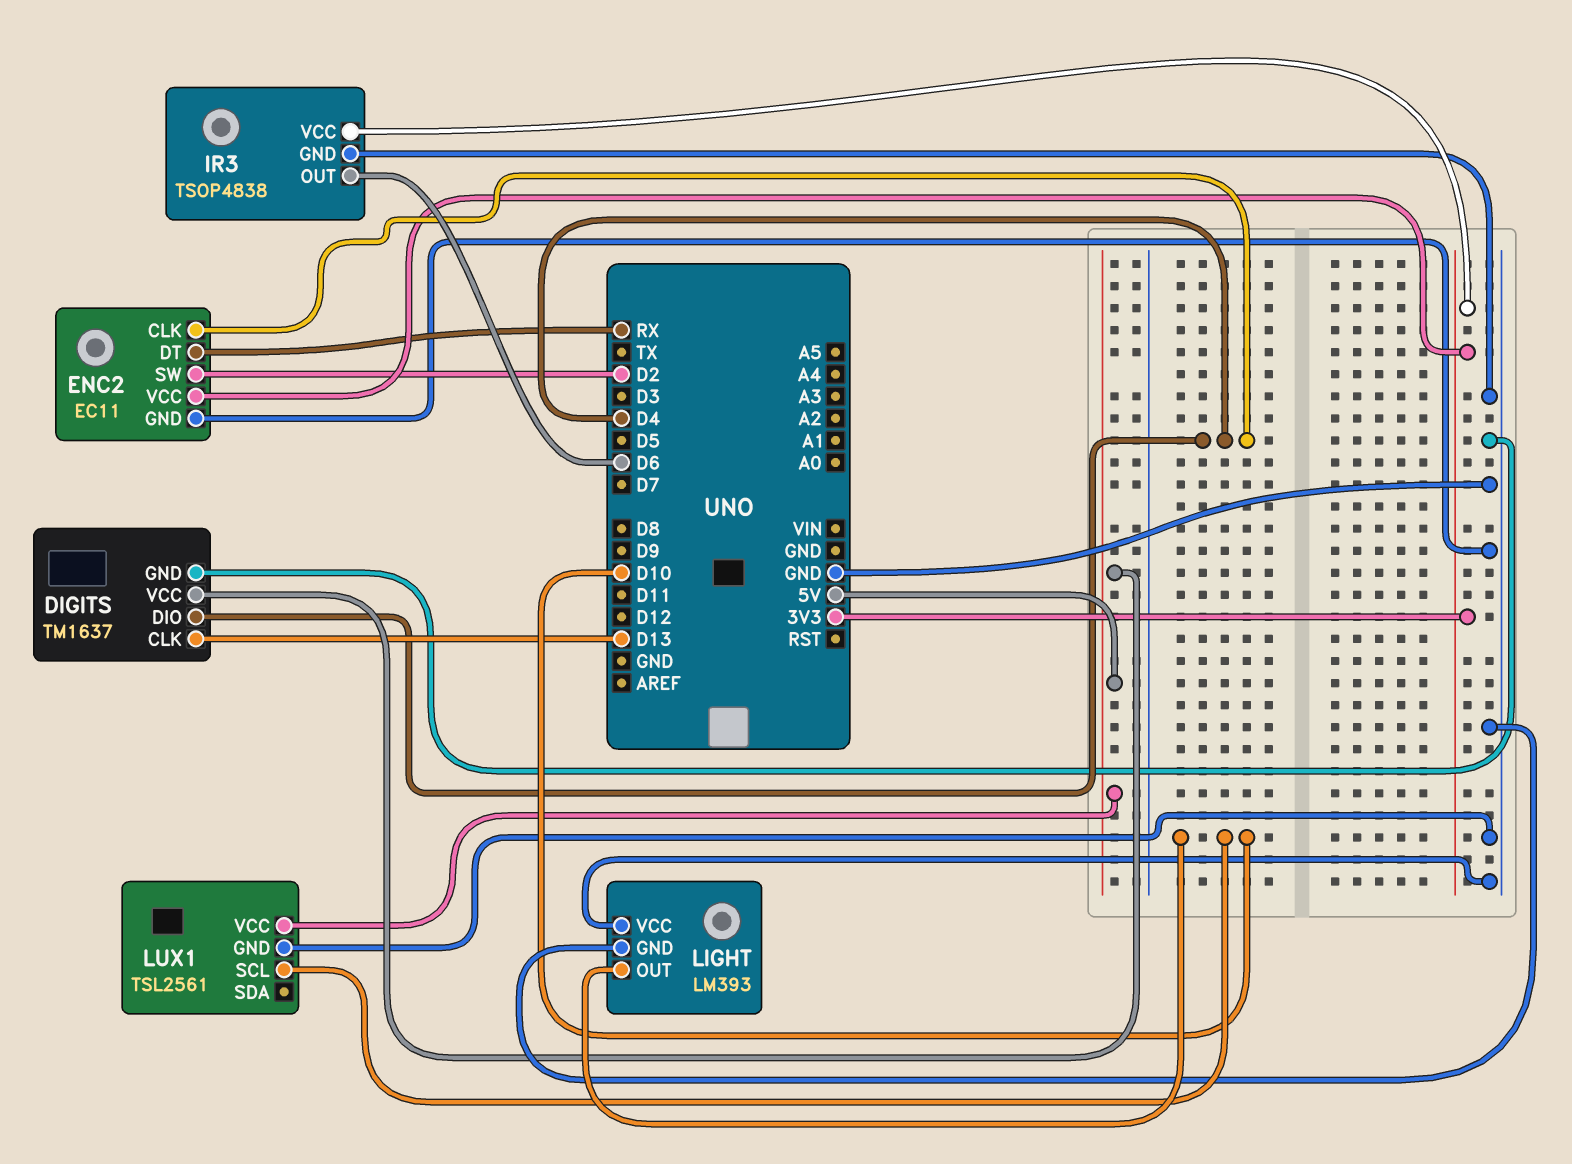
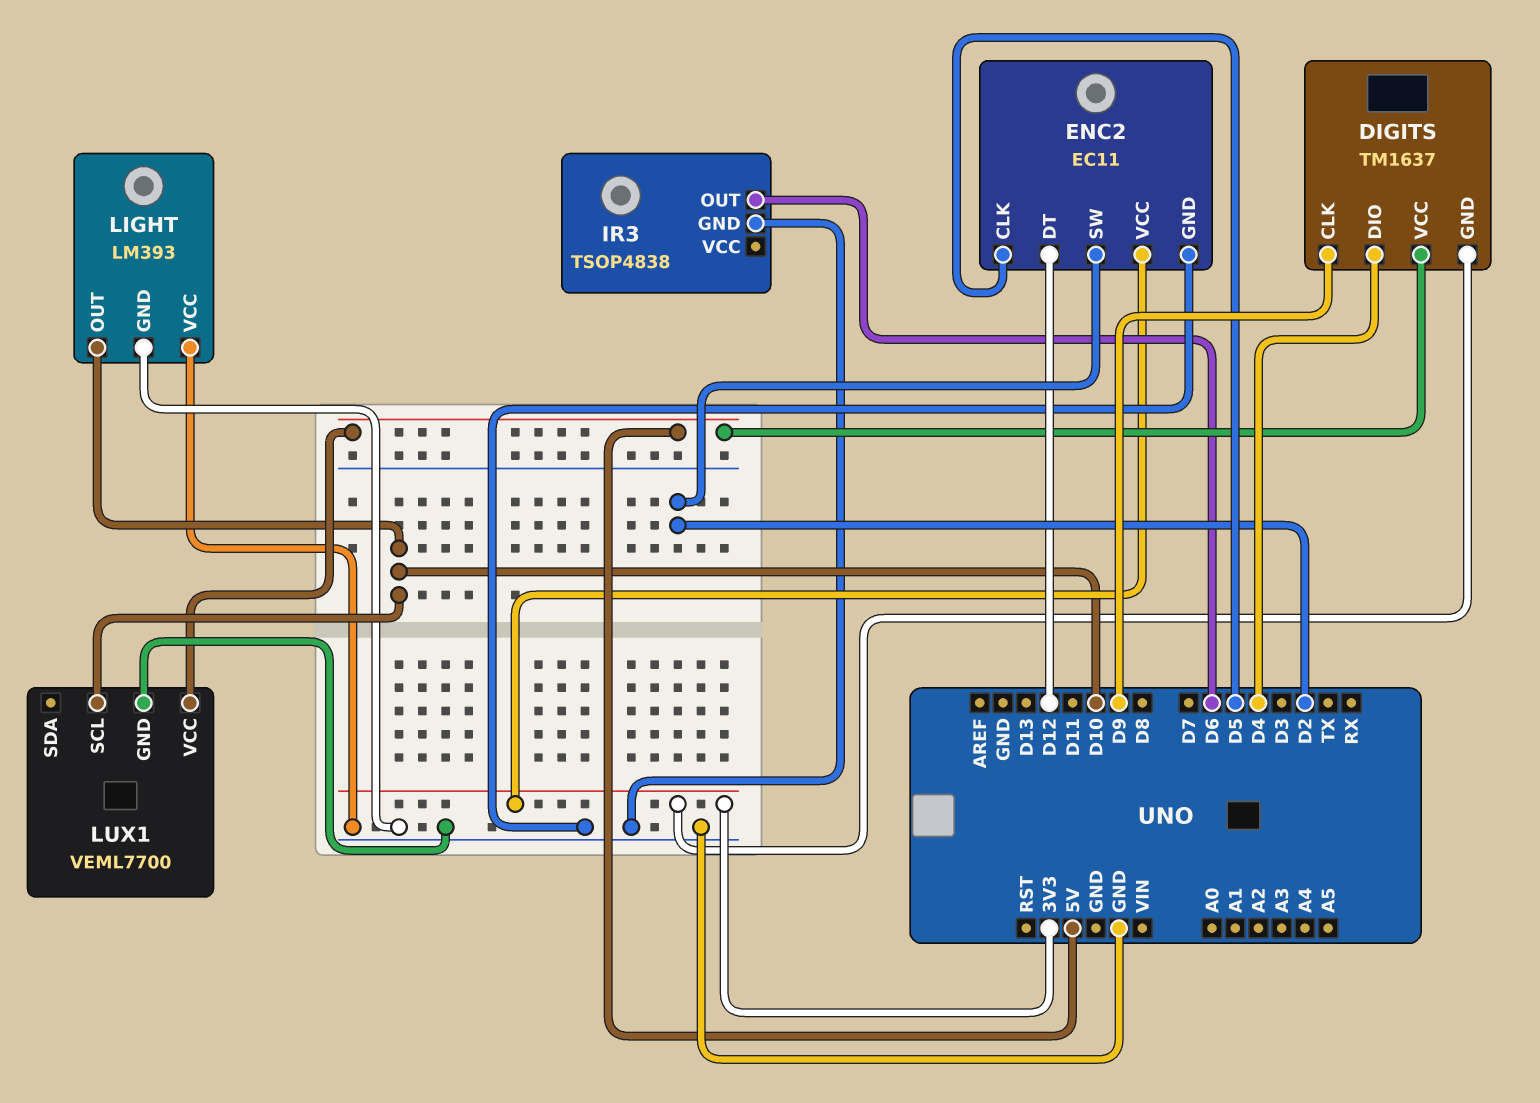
DIGITS pin CLK: D13 -> D9
DIGITS pin GND: GND -> 3V3
ENC2 pin CLK: D4 -> D5
ENC2 pin DT: RX -> D12
IR3 pin VCC: 3V3 -> none
LUX1: TSL2561 -> VEML7700

